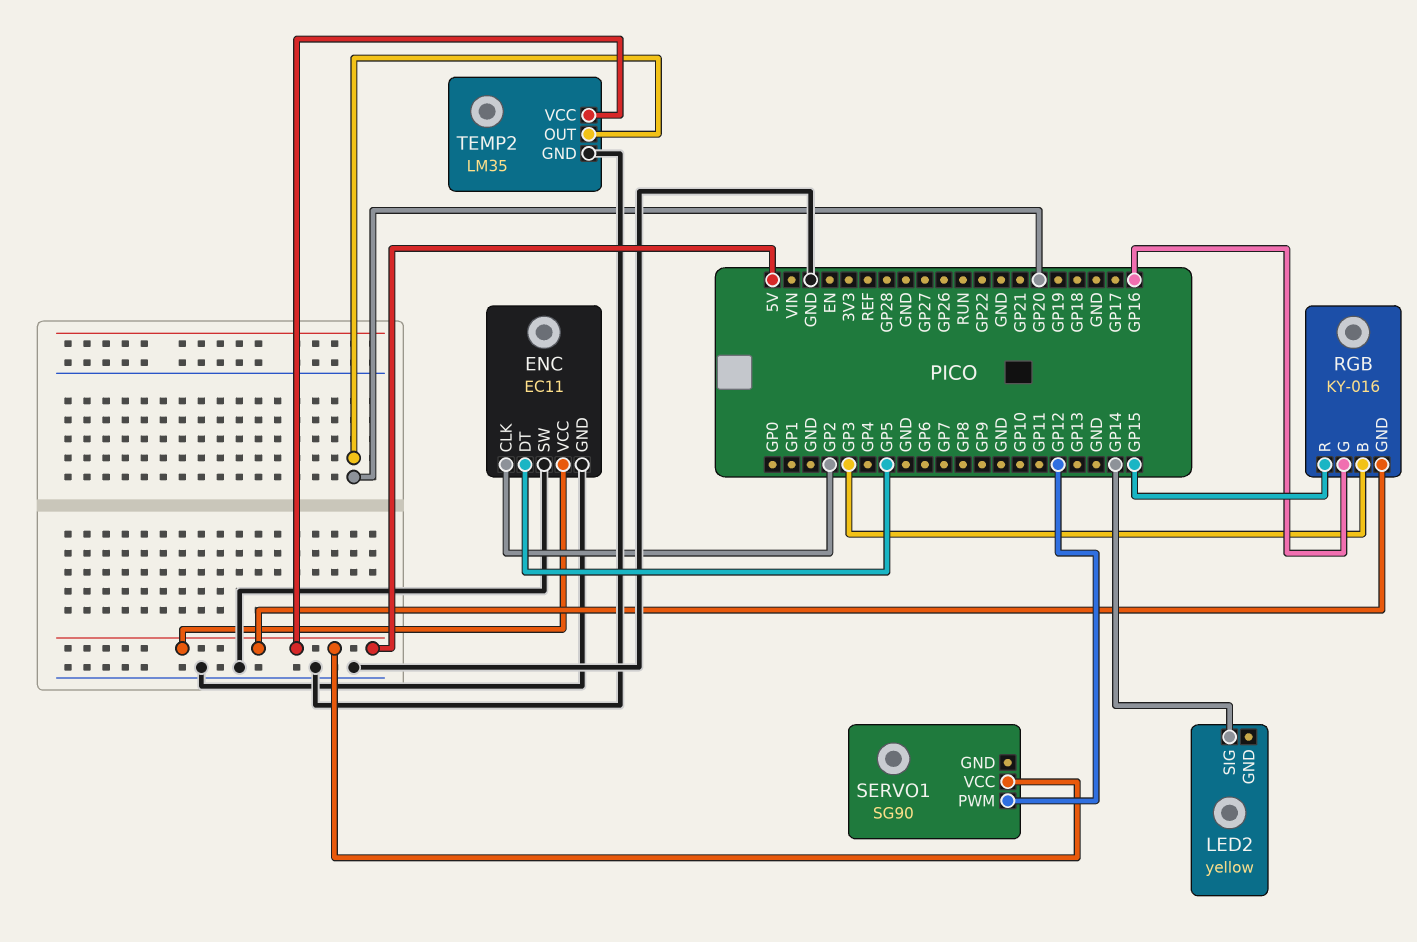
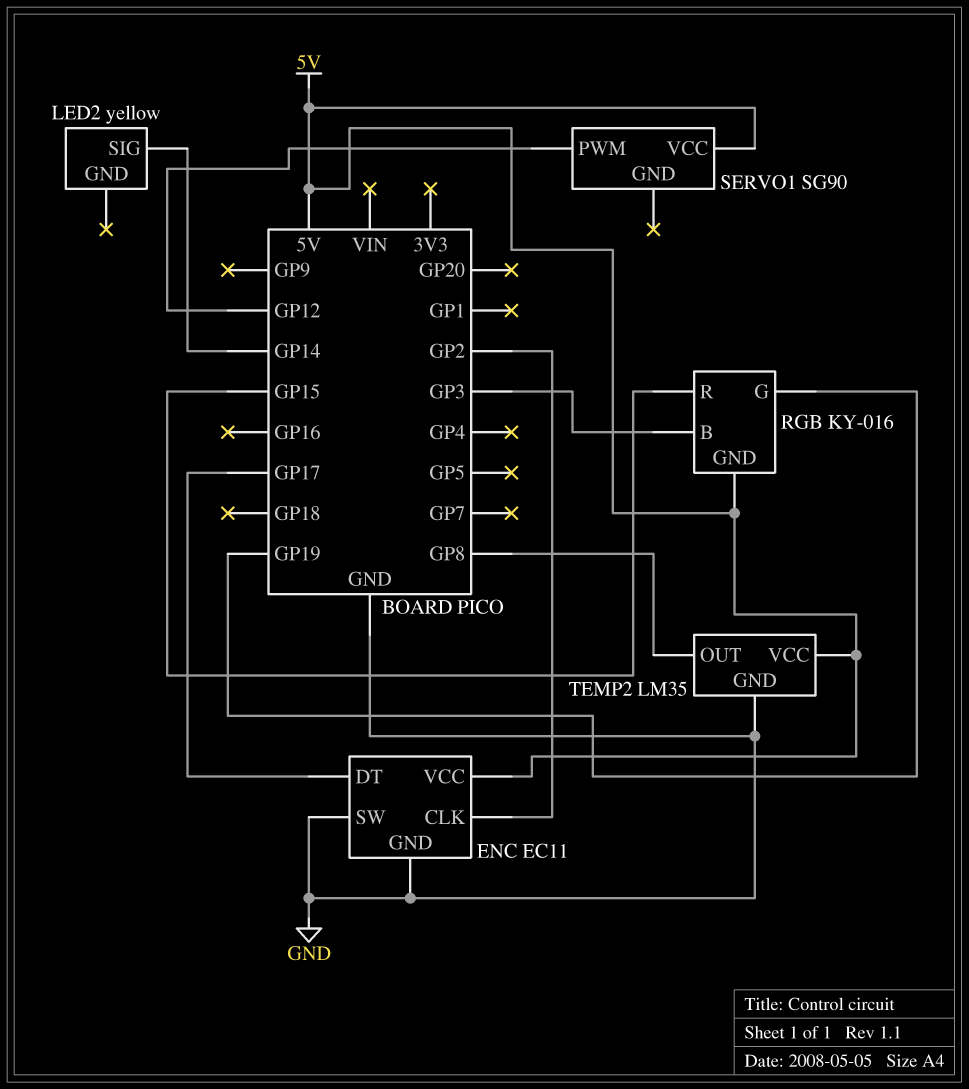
ENC pin DT: GP5 -> GP17
RGB pin G: GP16 -> GP19
TEMP2 pin OUT: GP20 -> GP8

